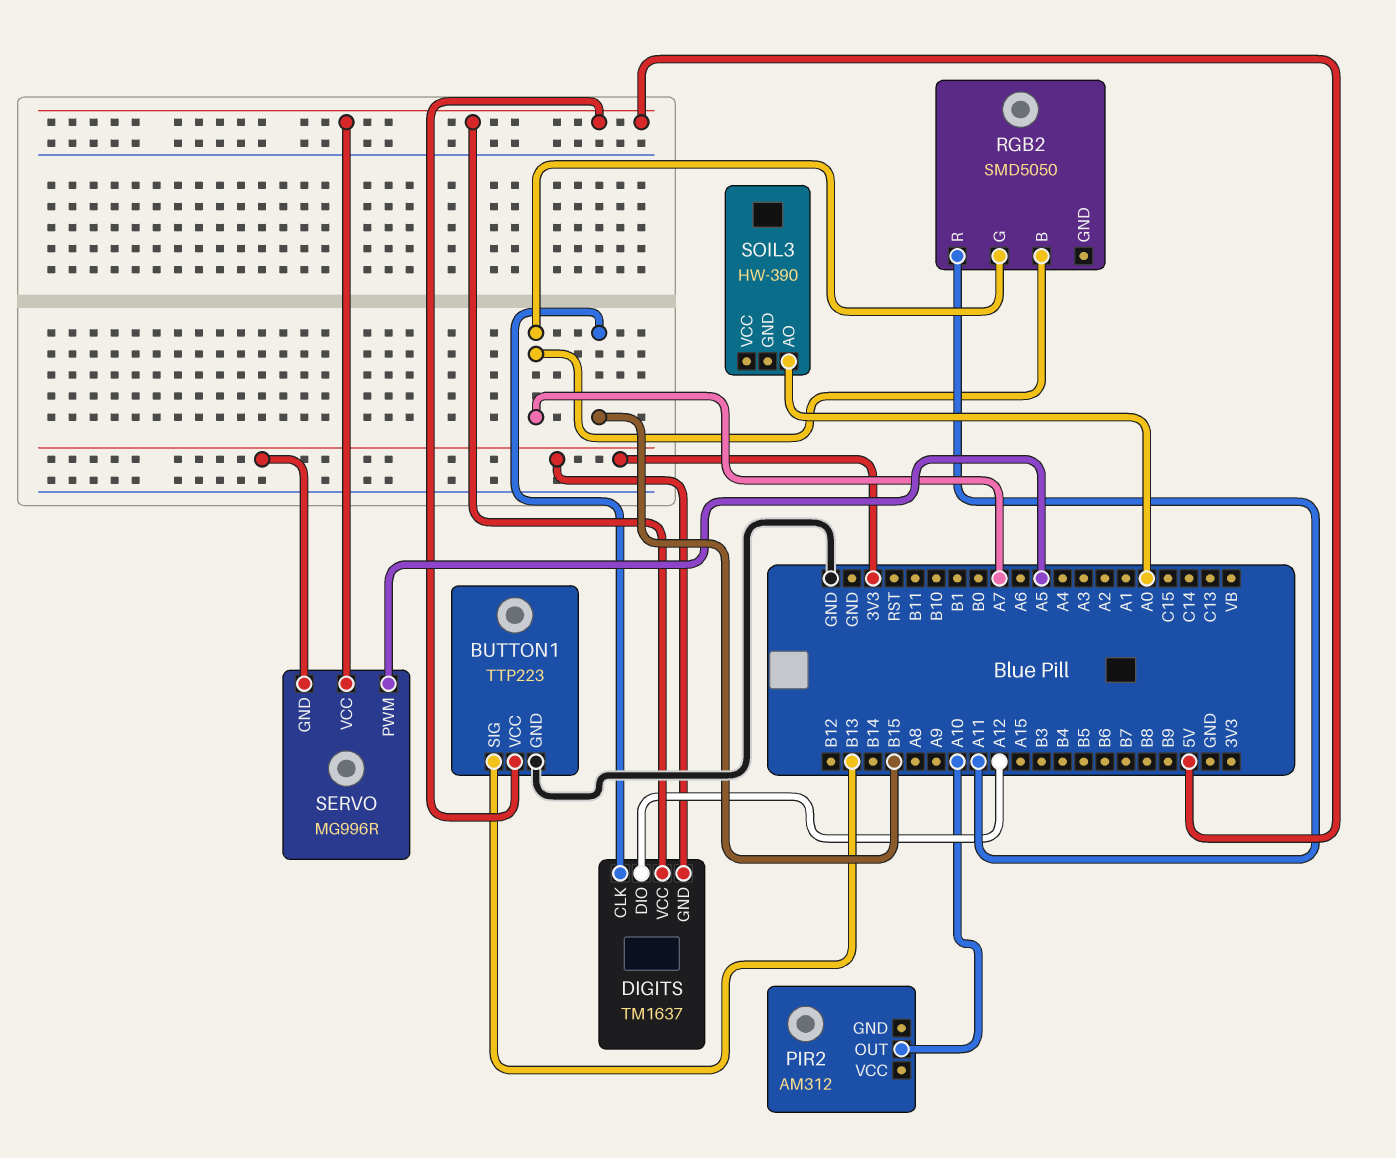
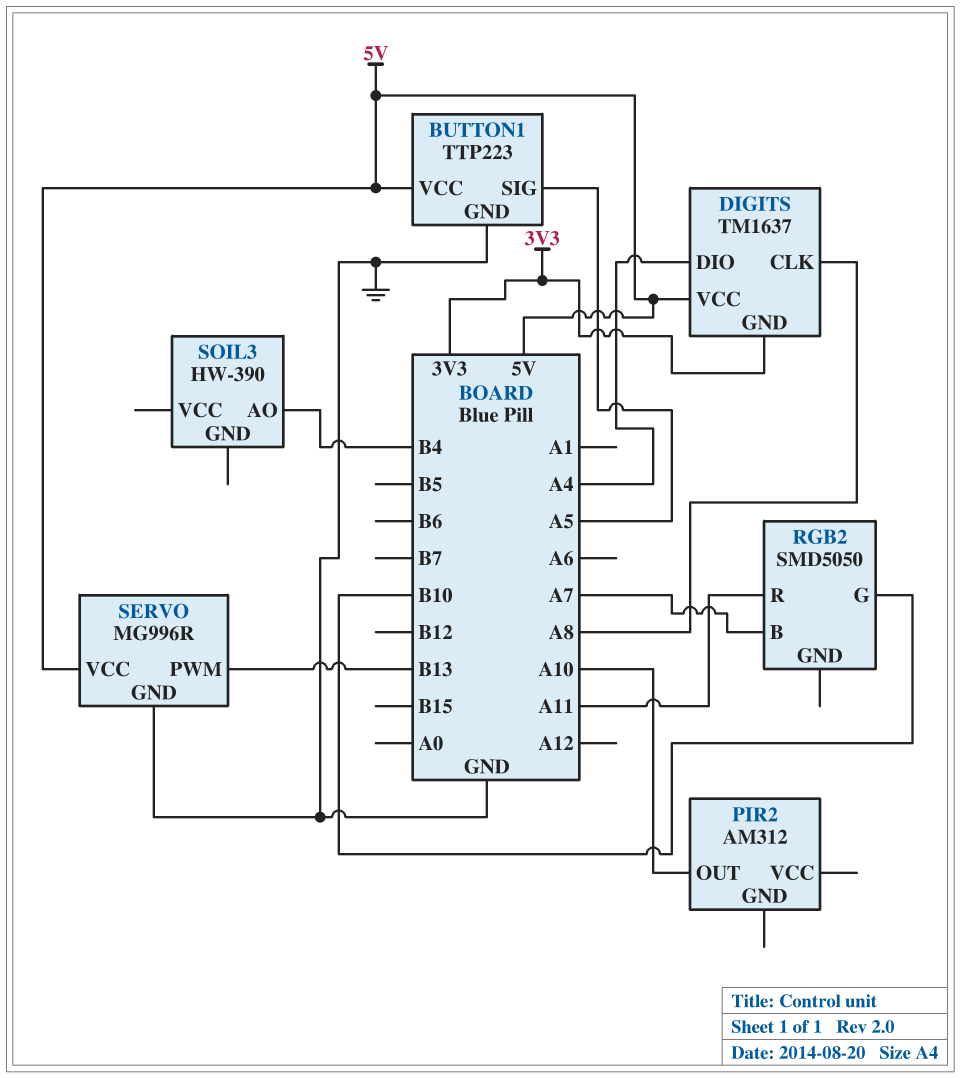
BUTTON1 pin SIG: B13 -> A5
DIGITS pin CLK: B15 -> A8
DIGITS pin DIO: A12 -> A4
RGB2 pin G: A7 -> B10
SERVO pin GND: 3V3 -> GND
SERVO pin PWM: A5 -> B13
SOIL3 pin AO: A0 -> B4

